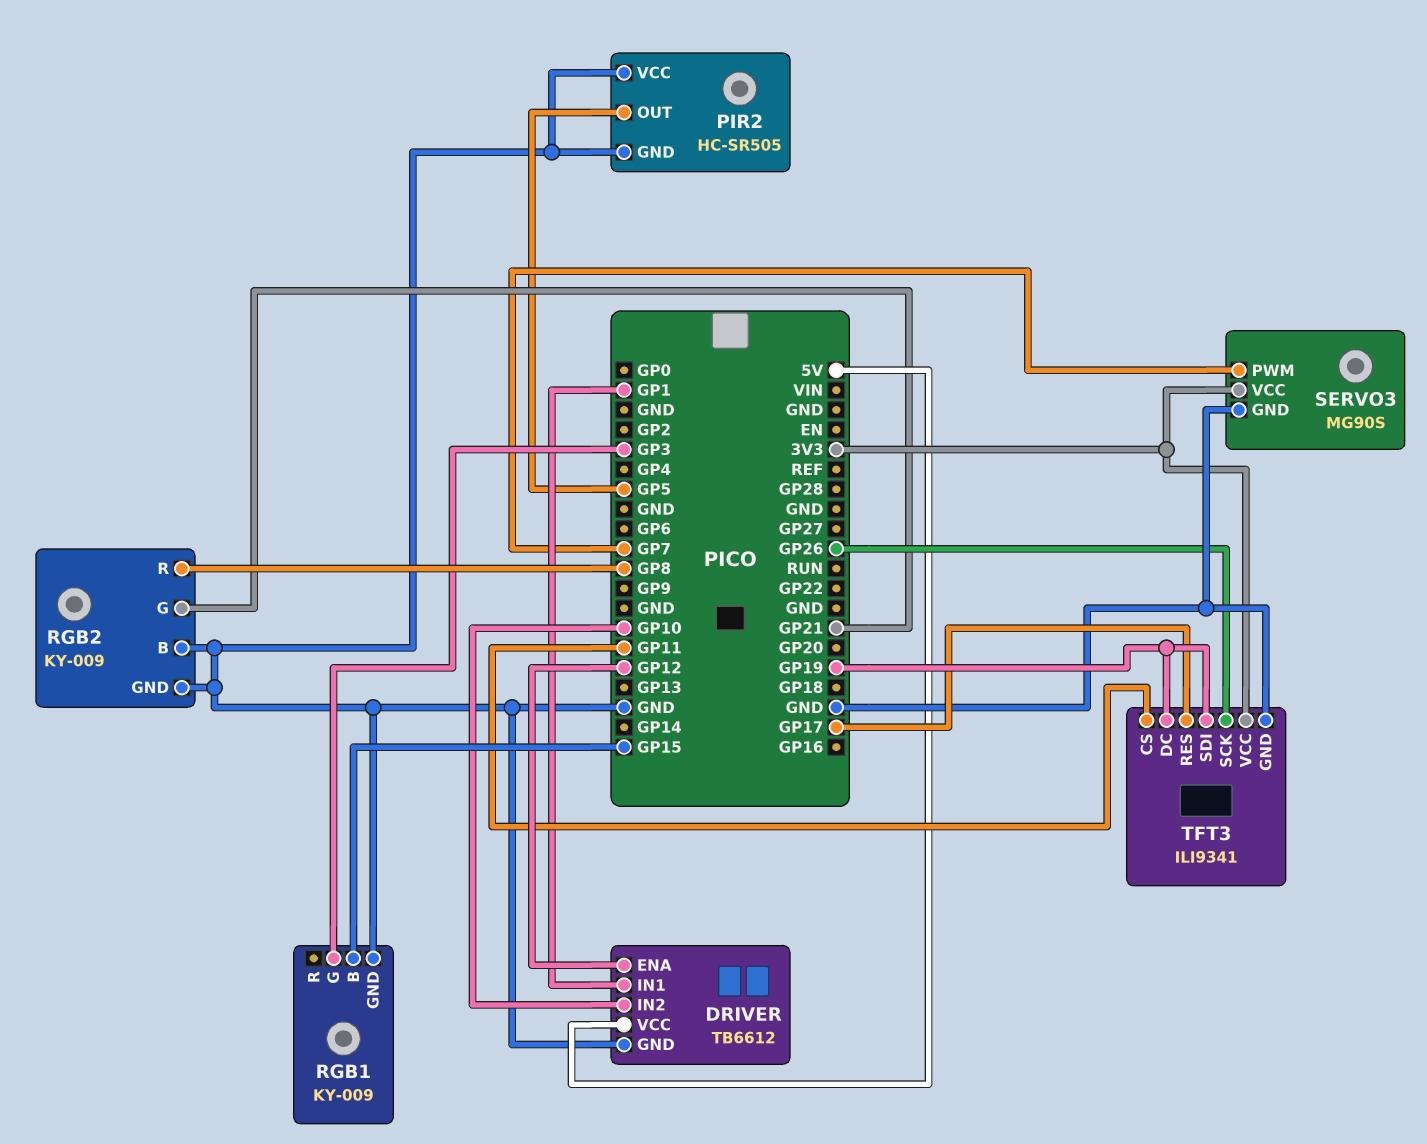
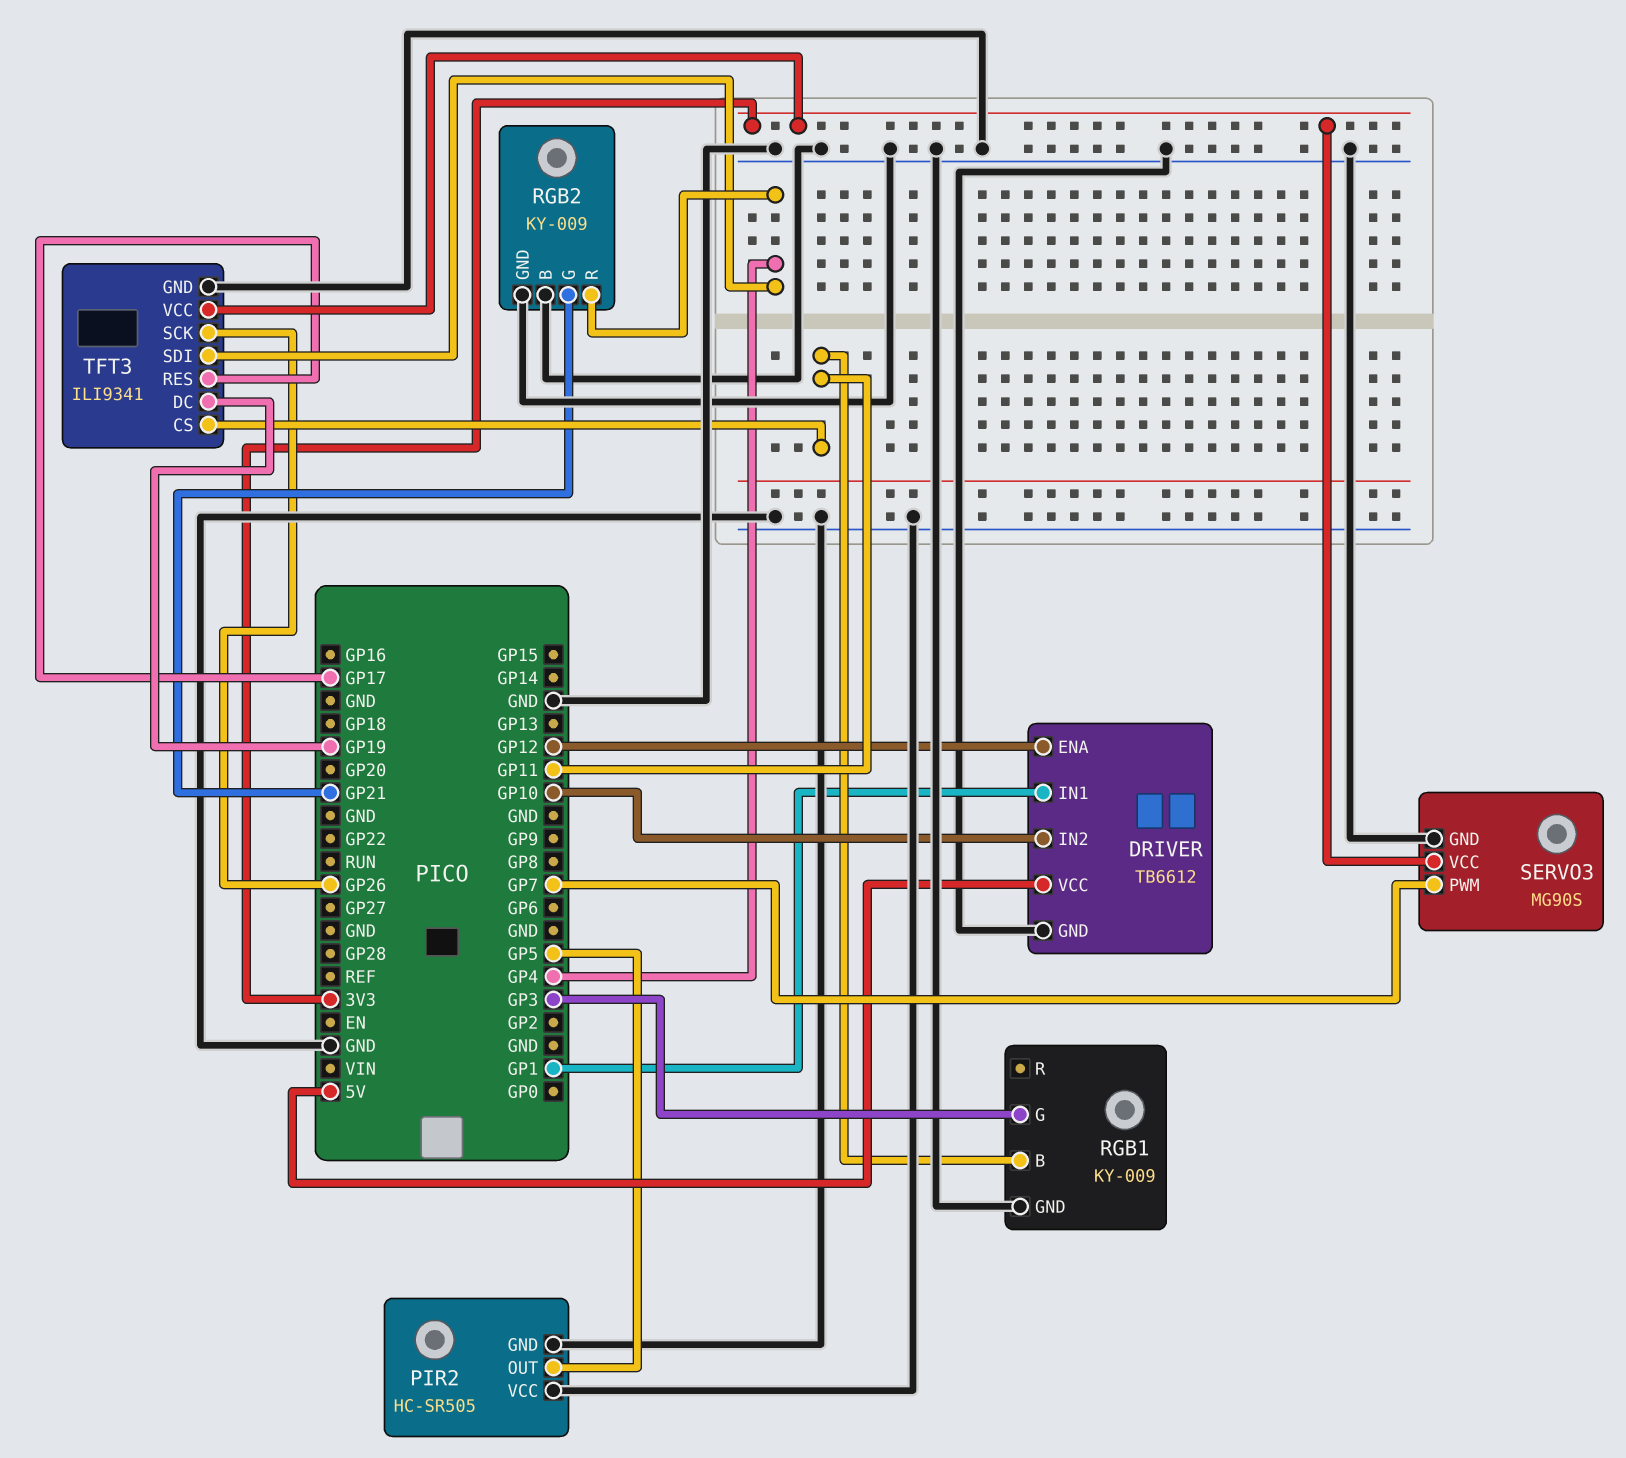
RGB1 pin B: GP15 -> GP11
RGB2 pin R: GP8 -> GP4
TFT3 pin SDI: GP19 -> GP4

